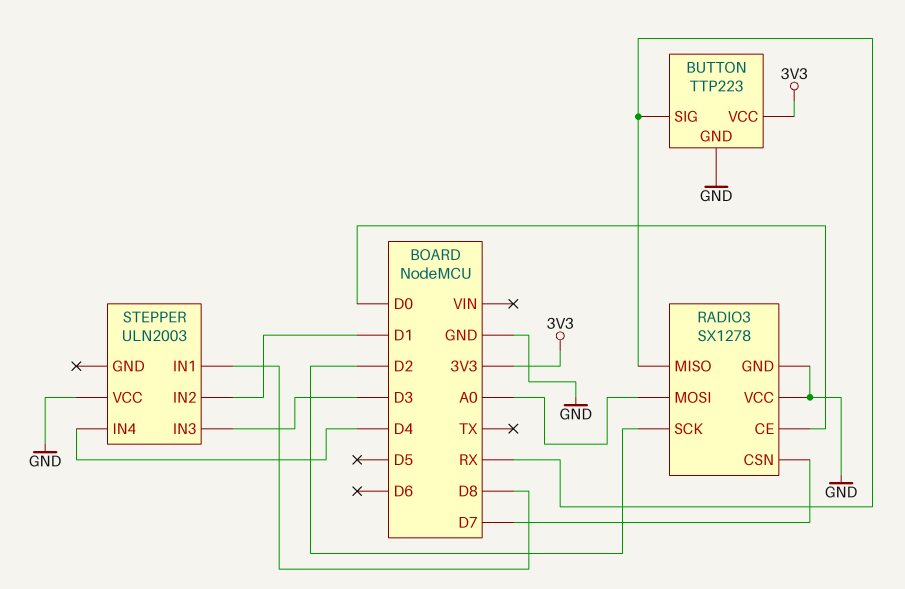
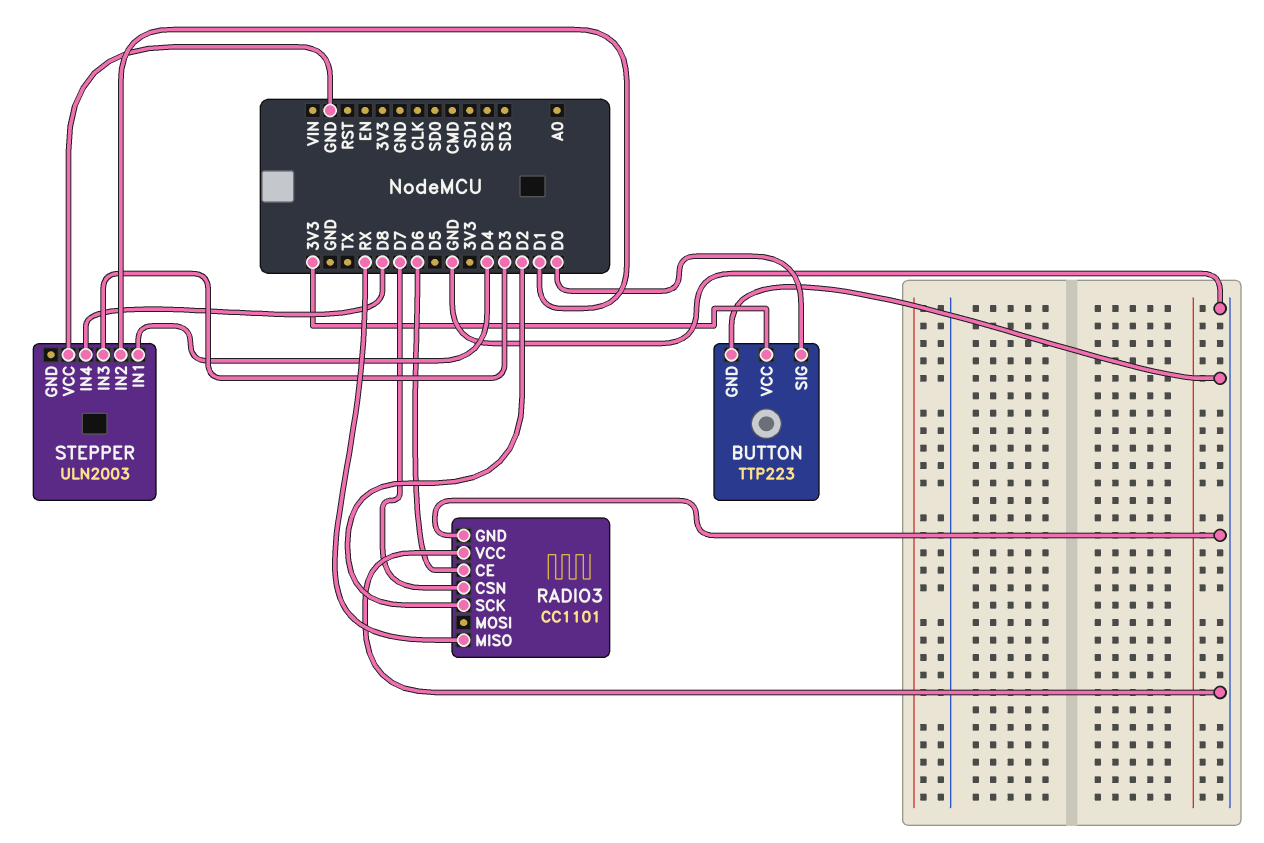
BUTTON pin SIG: RX -> D0
RADIO3: SX1278 -> CC1101
RADIO3 pin CE: D0 -> D6
RADIO3 pin MOSI: A0 -> none
STEPPER pin IN1: D8 -> D4
STEPPER pin IN4: D4 -> D8

